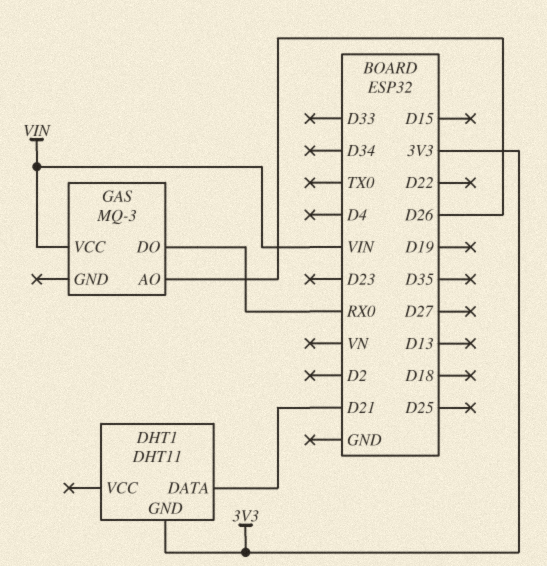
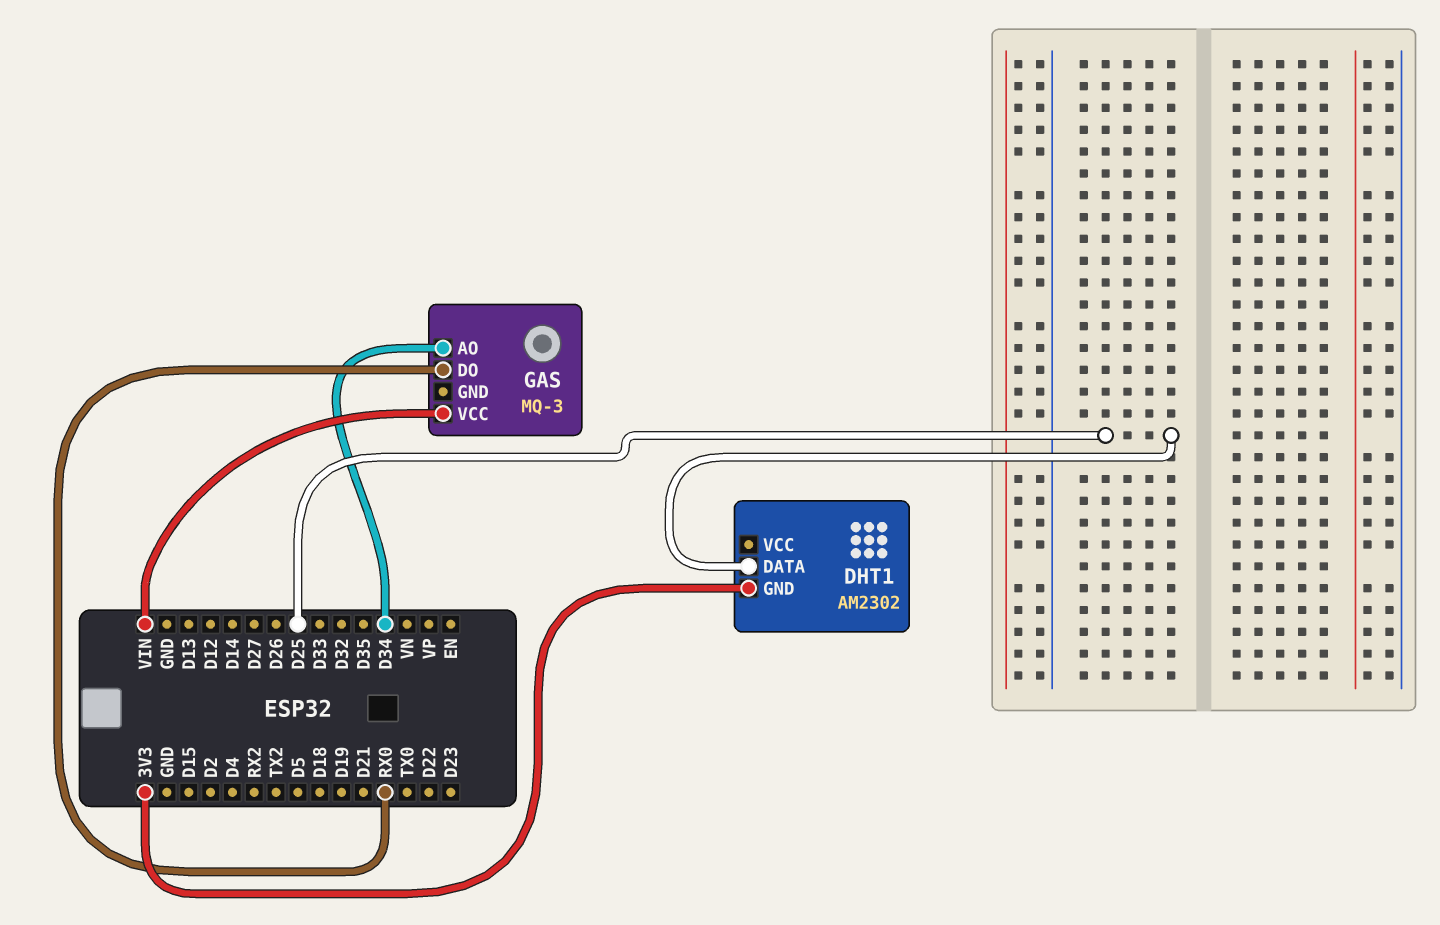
DHT1: DHT11 -> AM2302
DHT1 pin DATA: D21 -> D25
GAS pin AO: D26 -> D34

